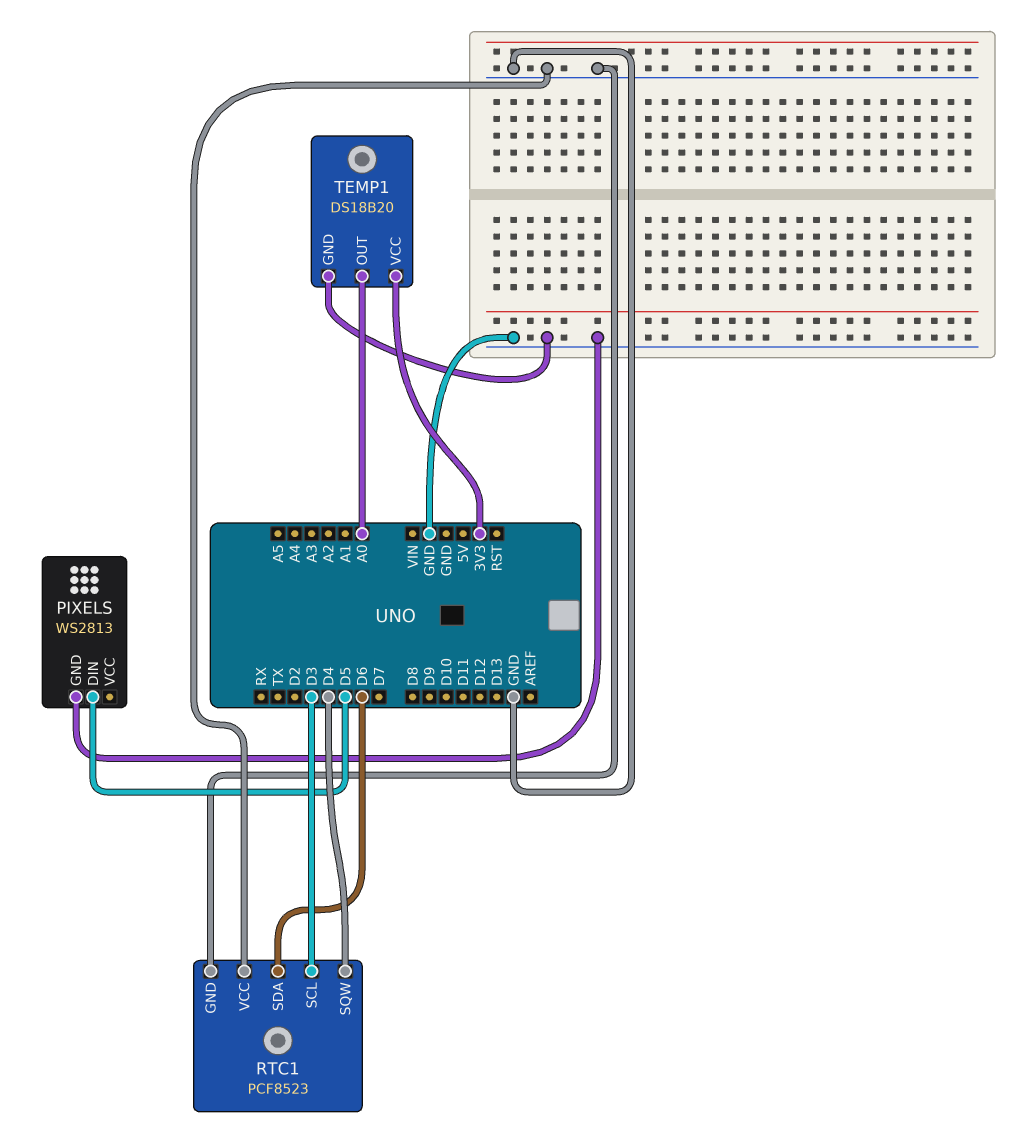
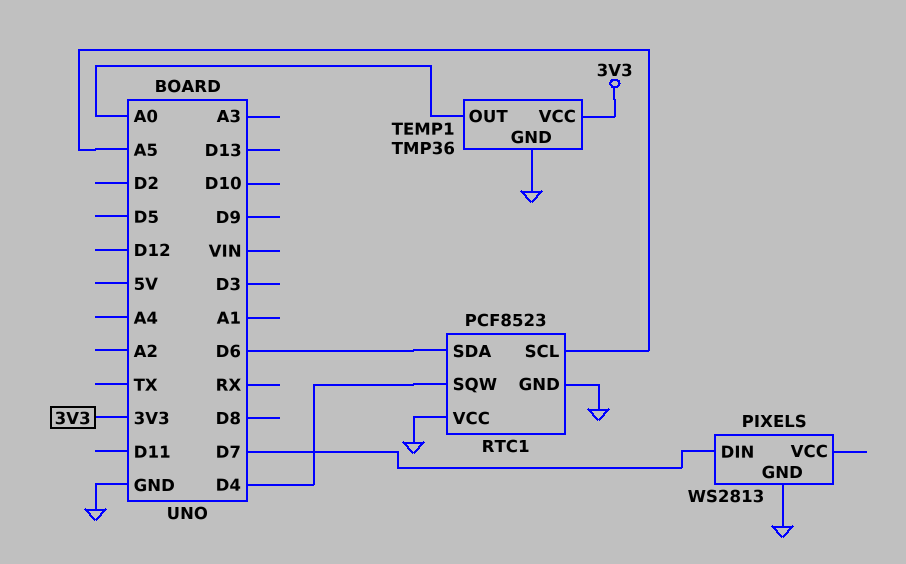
PIXELS pin DIN: D5 -> D7
RTC1 pin SCL: D3 -> A5
TEMP1: DS18B20 -> TMP36

